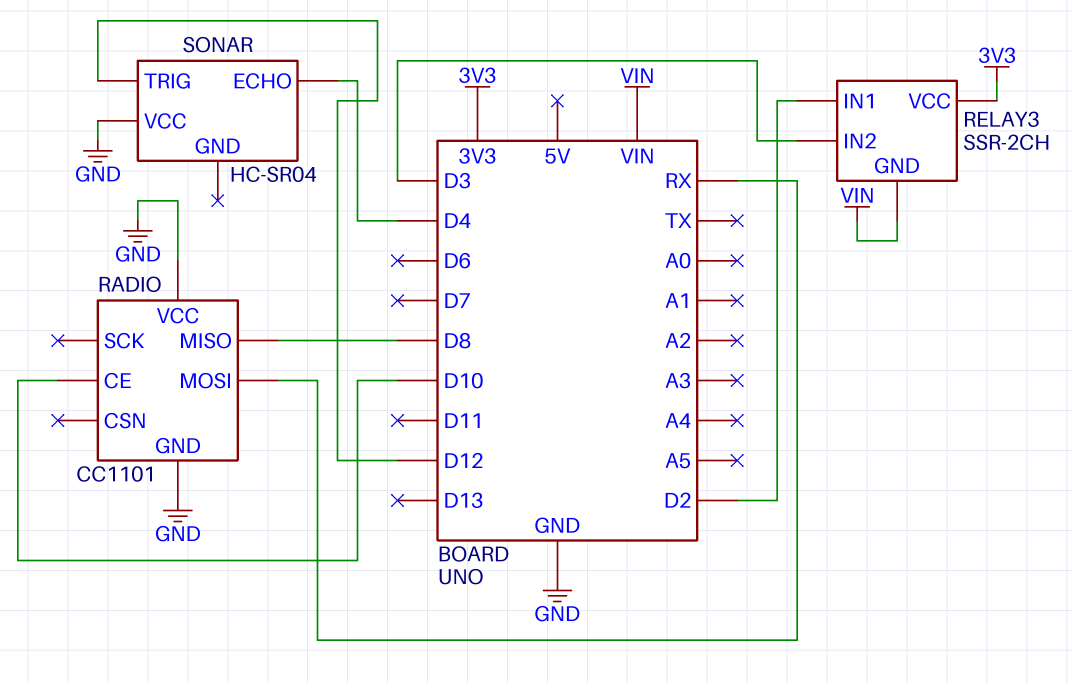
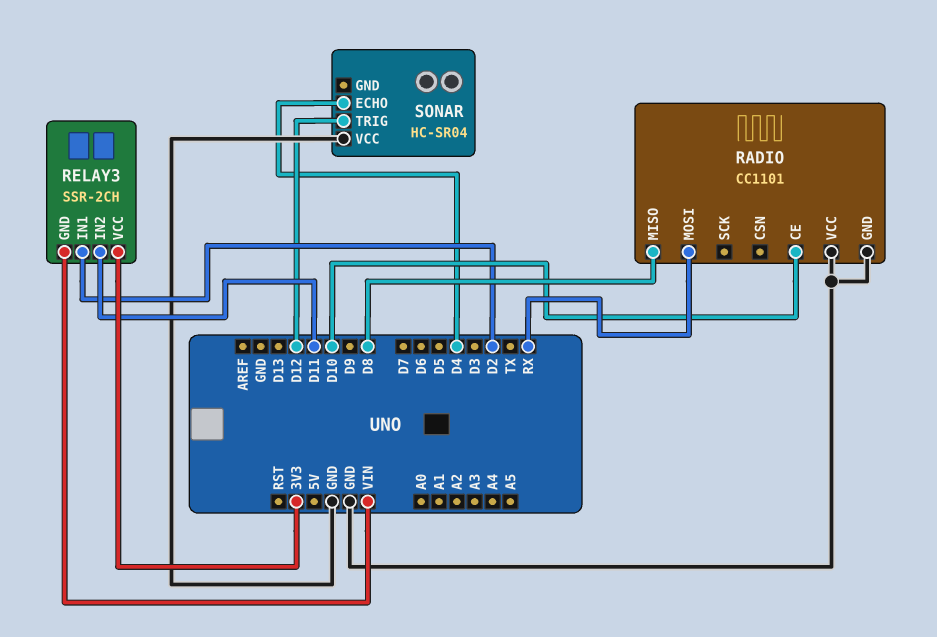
RELAY3 pin IN2: D3 -> D11

